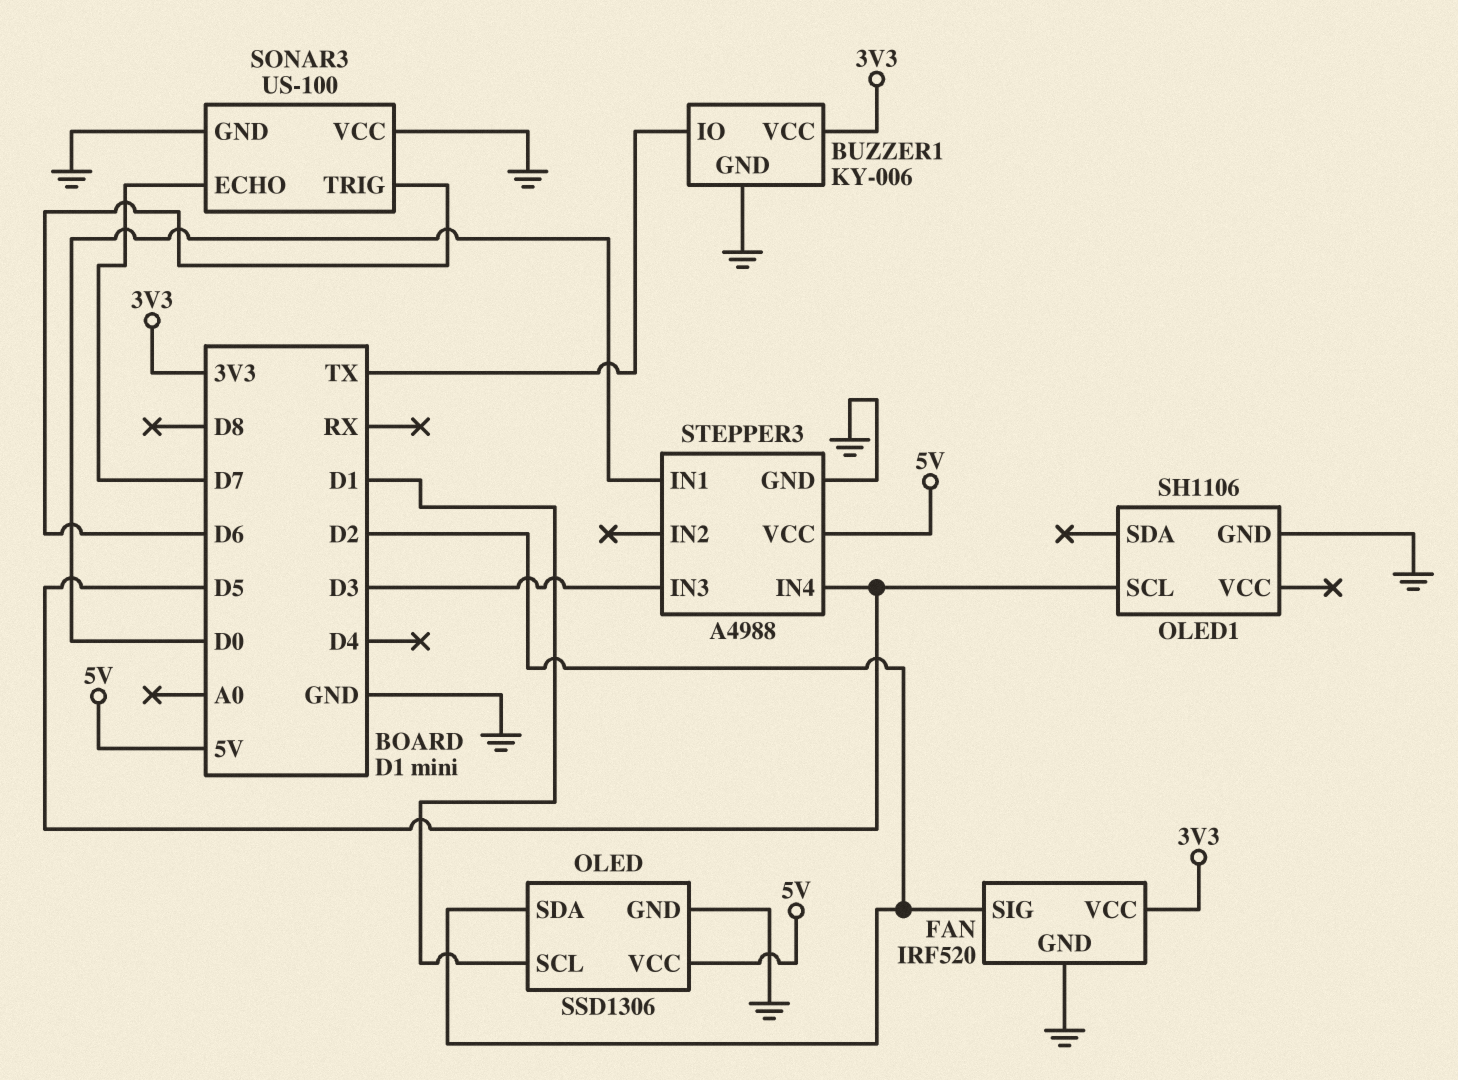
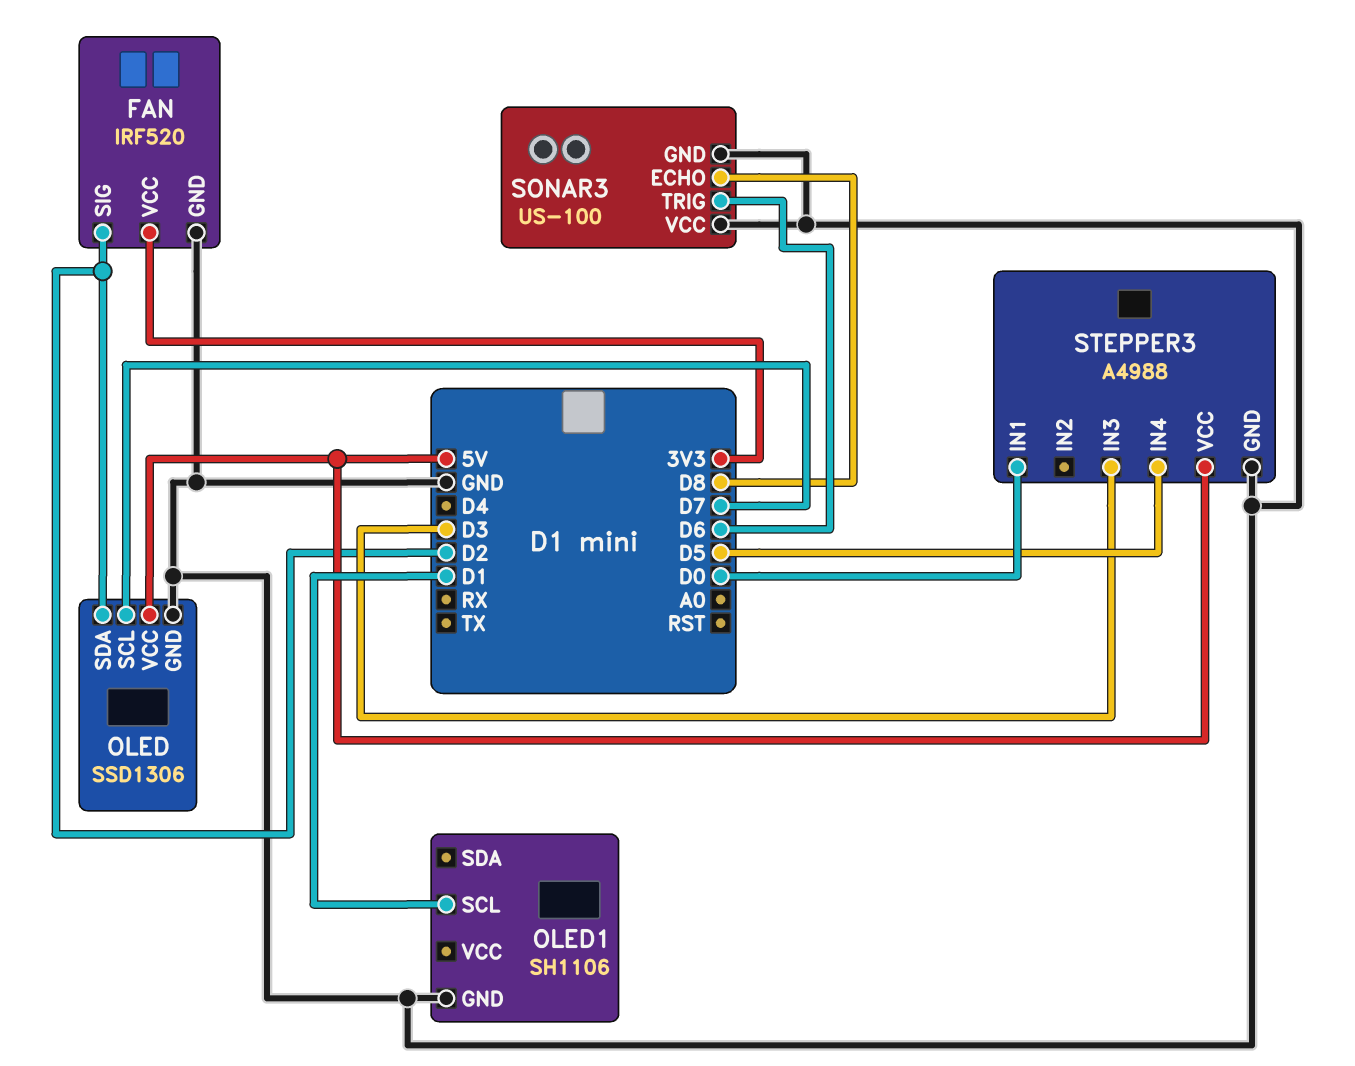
BUZZER1: KY-006 -> none
BUZZER1 pin GND: GND -> none
BUZZER1 pin IO: TX -> none
BUZZER1 pin VCC: 3V3 -> none
OLED pin SCL: D1 -> D7
OLED1 pin SCL: D5 -> D1
SONAR3 pin ECHO: D7 -> D8

